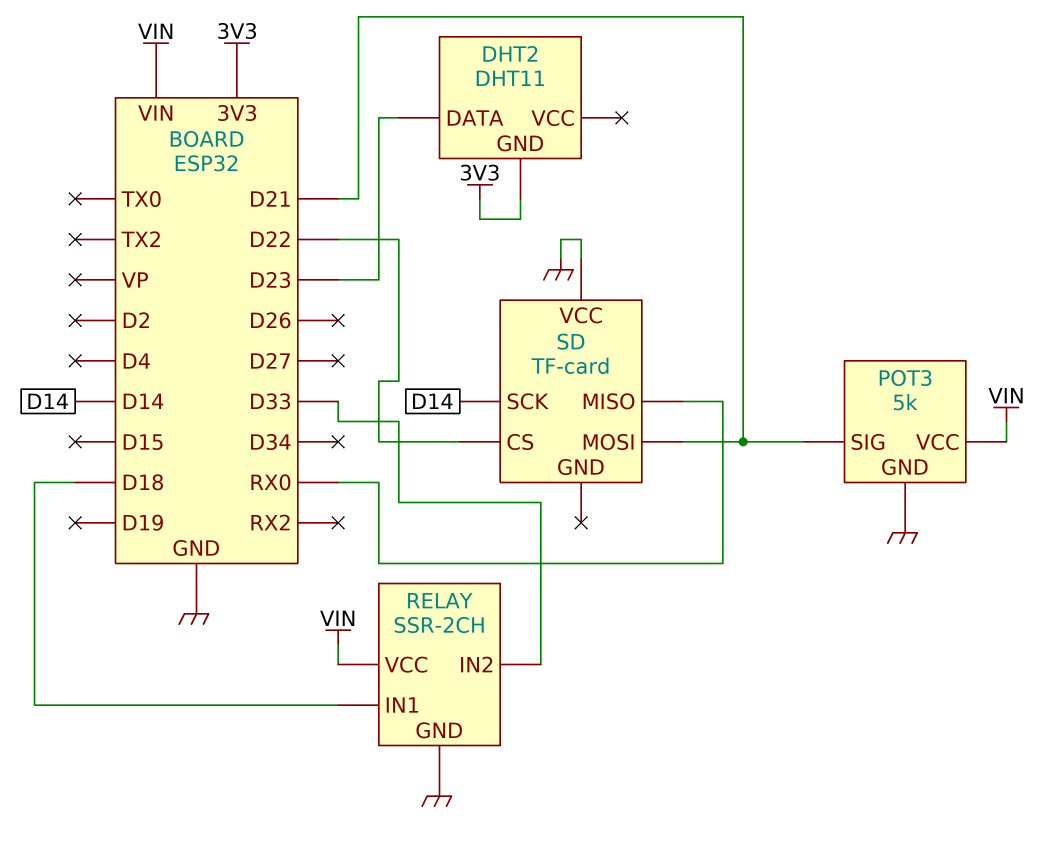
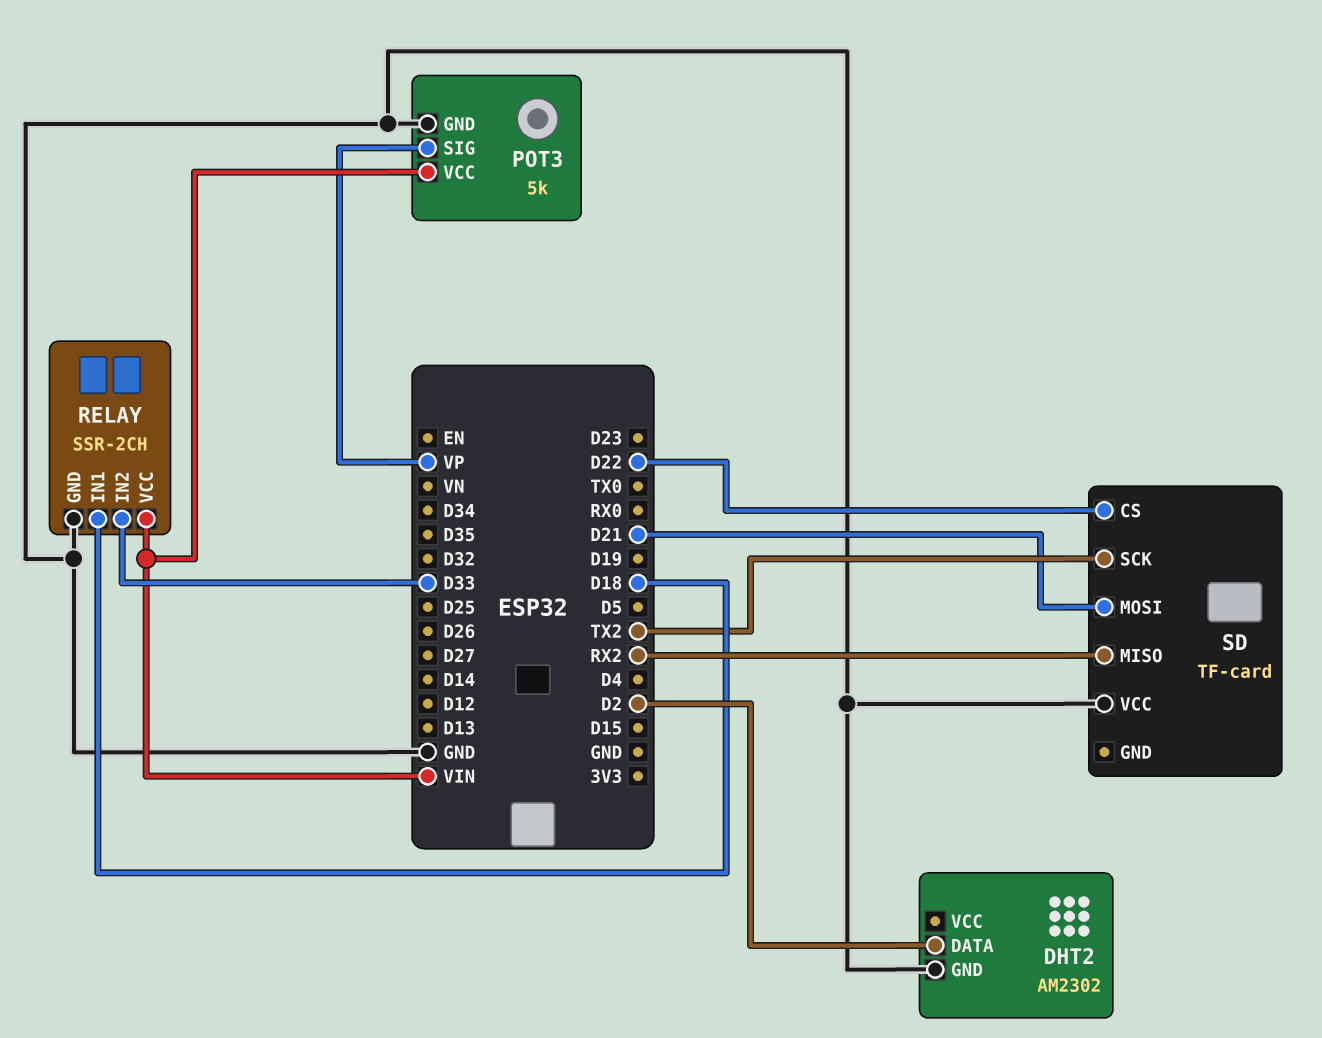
DHT2: DHT11 -> AM2302
DHT2 pin DATA: D23 -> D2
DHT2 pin GND: 3V3 -> GND
POT3 pin SIG: D21 -> VP
SD pin MISO: RX0 -> RX2
SD pin SCK: D14 -> TX2

